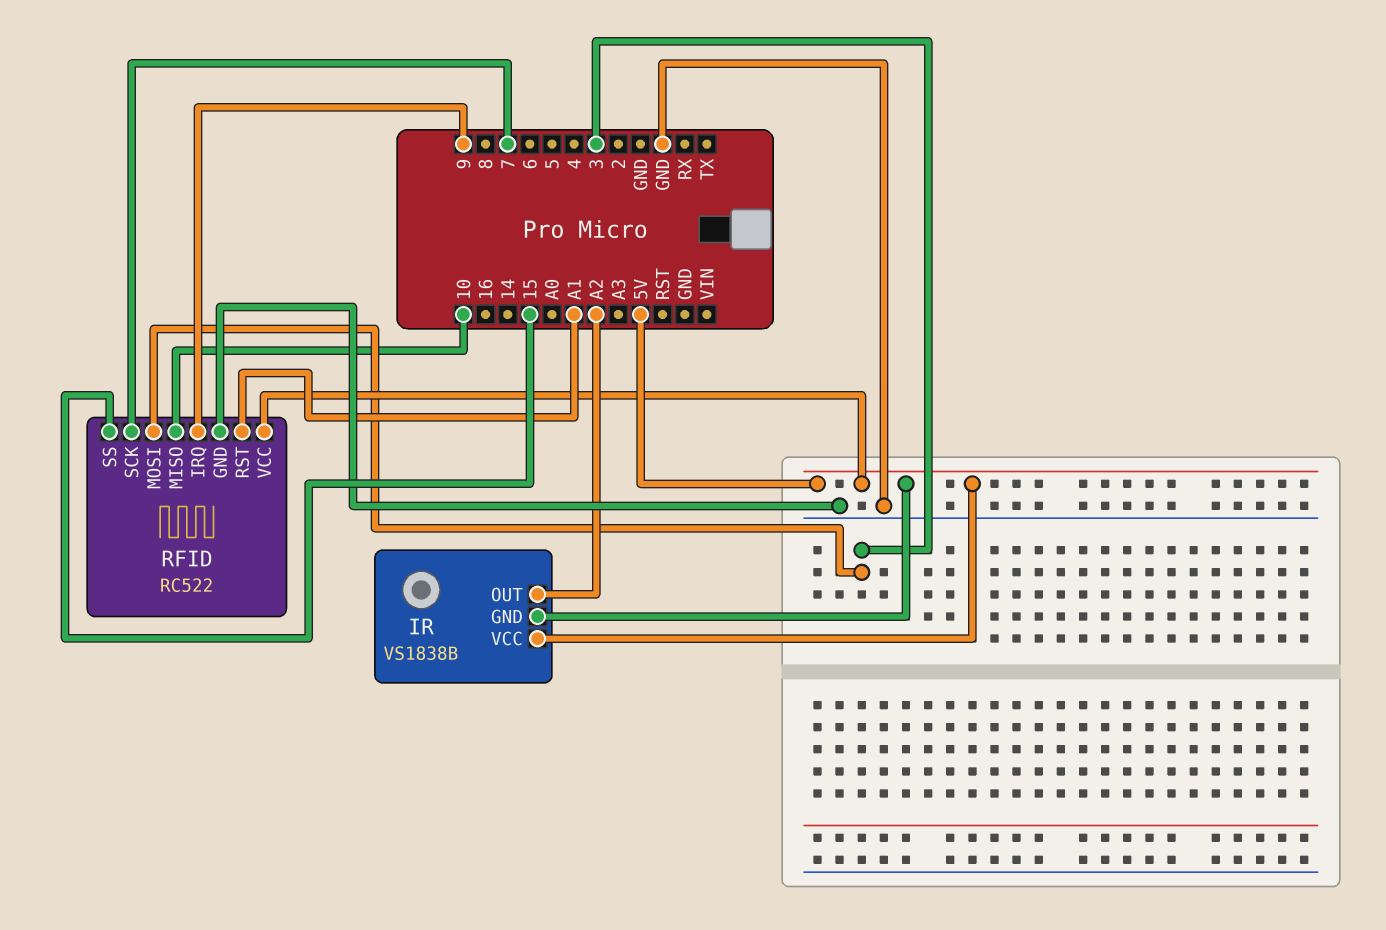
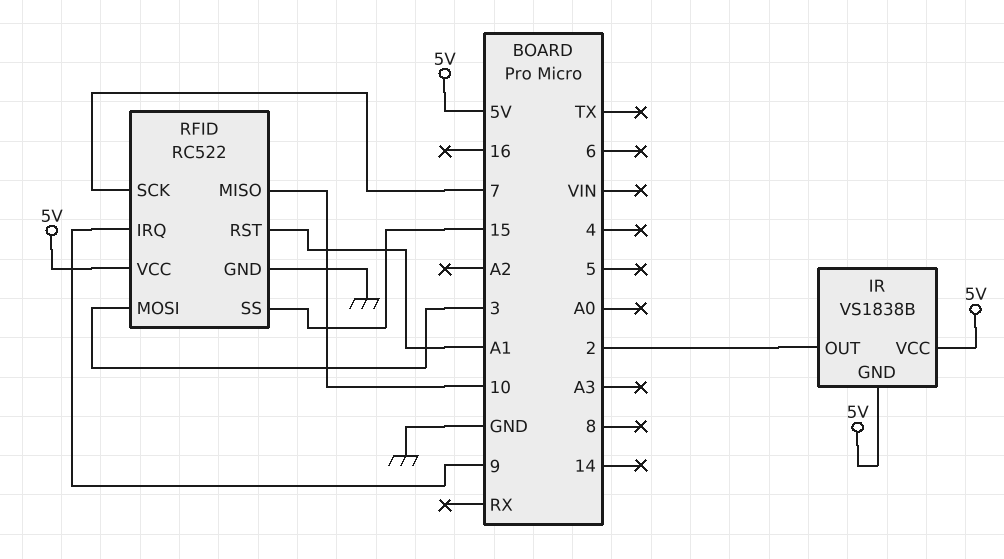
IR pin OUT: A2 -> 2

